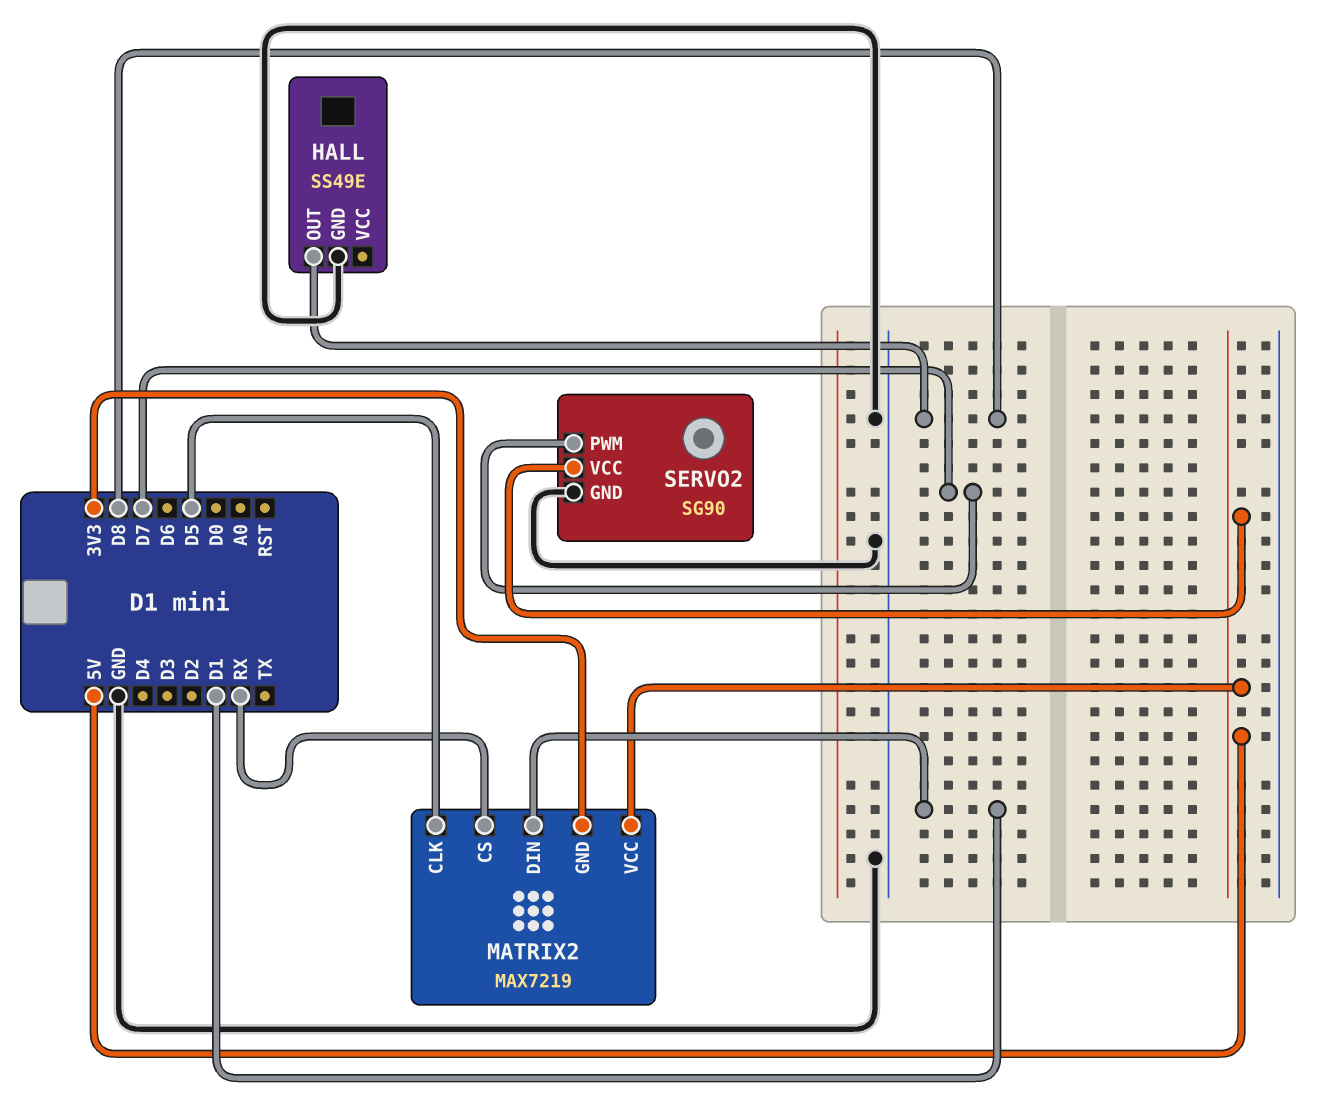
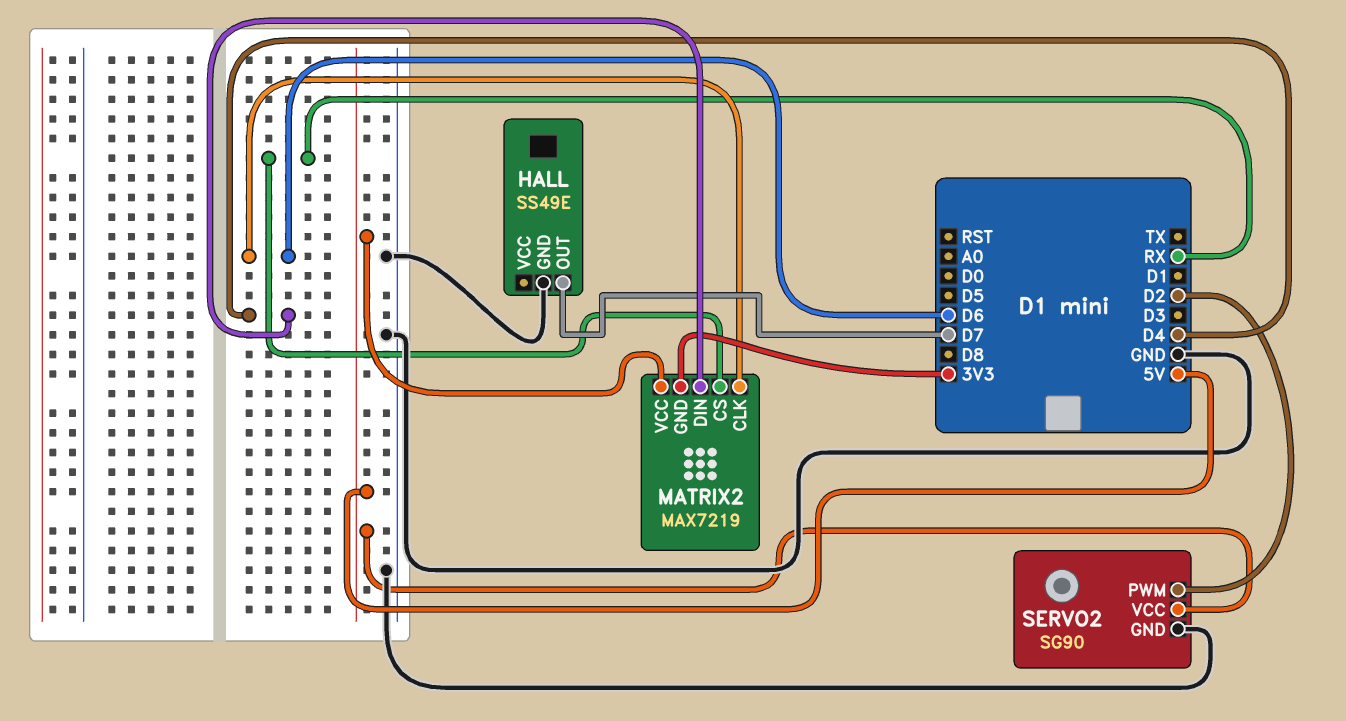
HALL pin OUT: D8 -> D7
MATRIX2 pin CLK: D5 -> D6
MATRIX2 pin DIN: D1 -> D4
SERVO2 pin PWM: D7 -> D2

